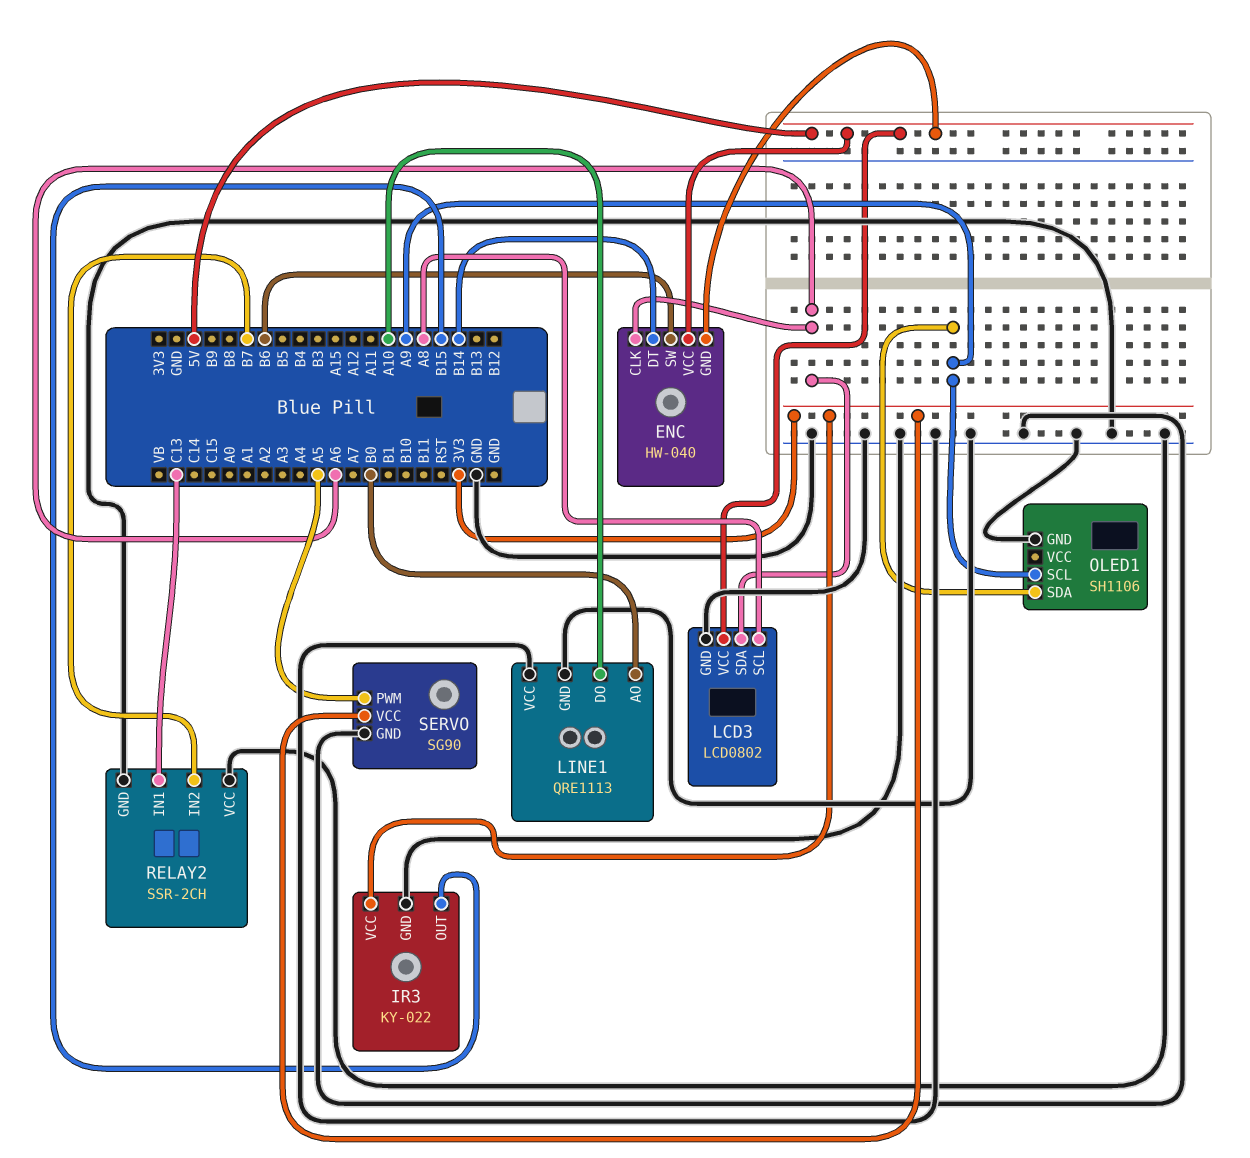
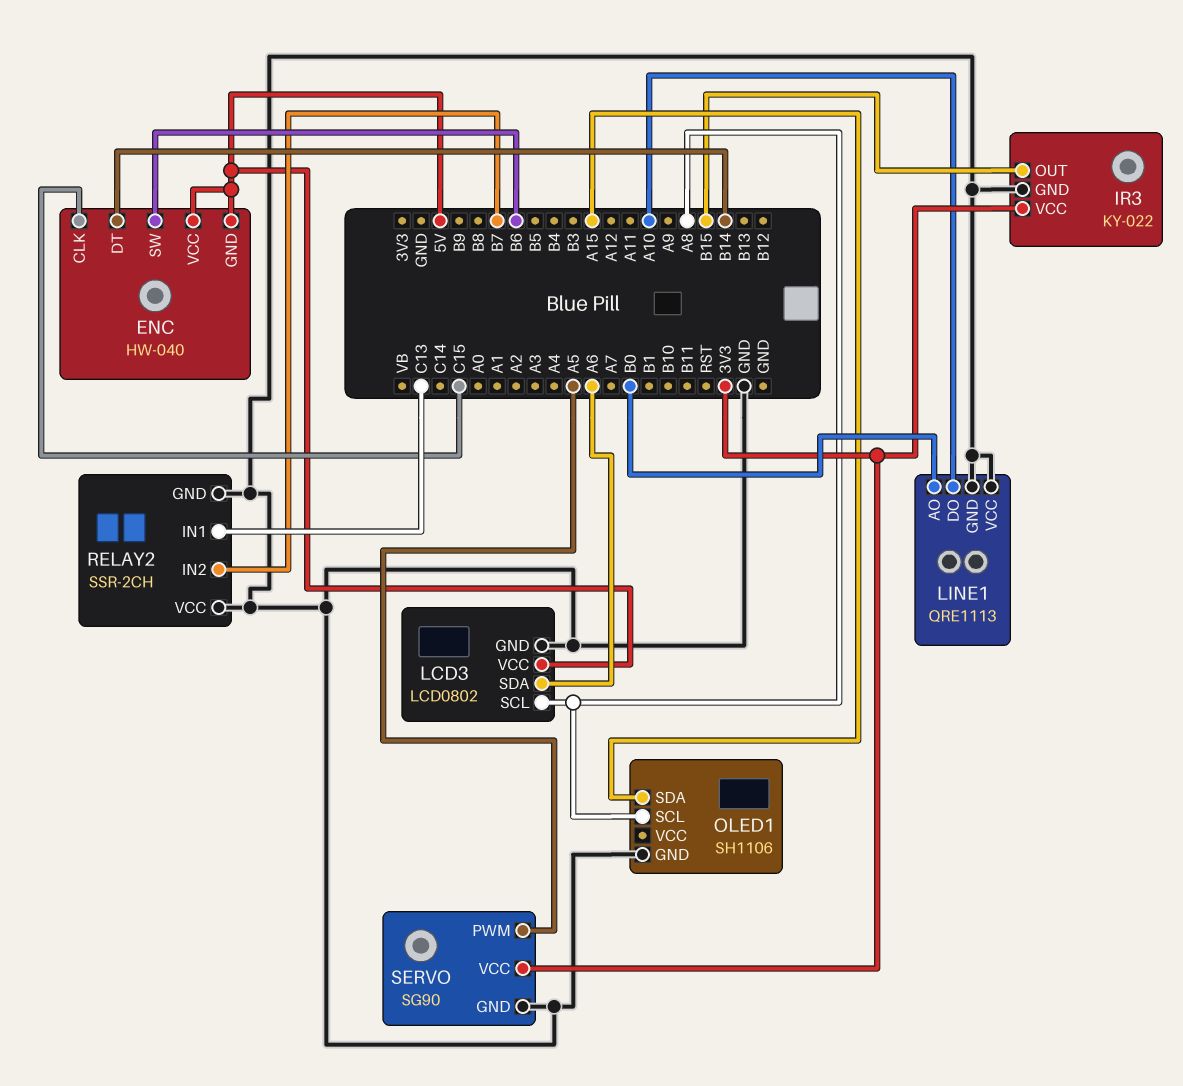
ENC pin CLK: A6 -> C15
OLED1 pin SCL: A9 -> A8
OLED1 pin SDA: A9 -> A15

